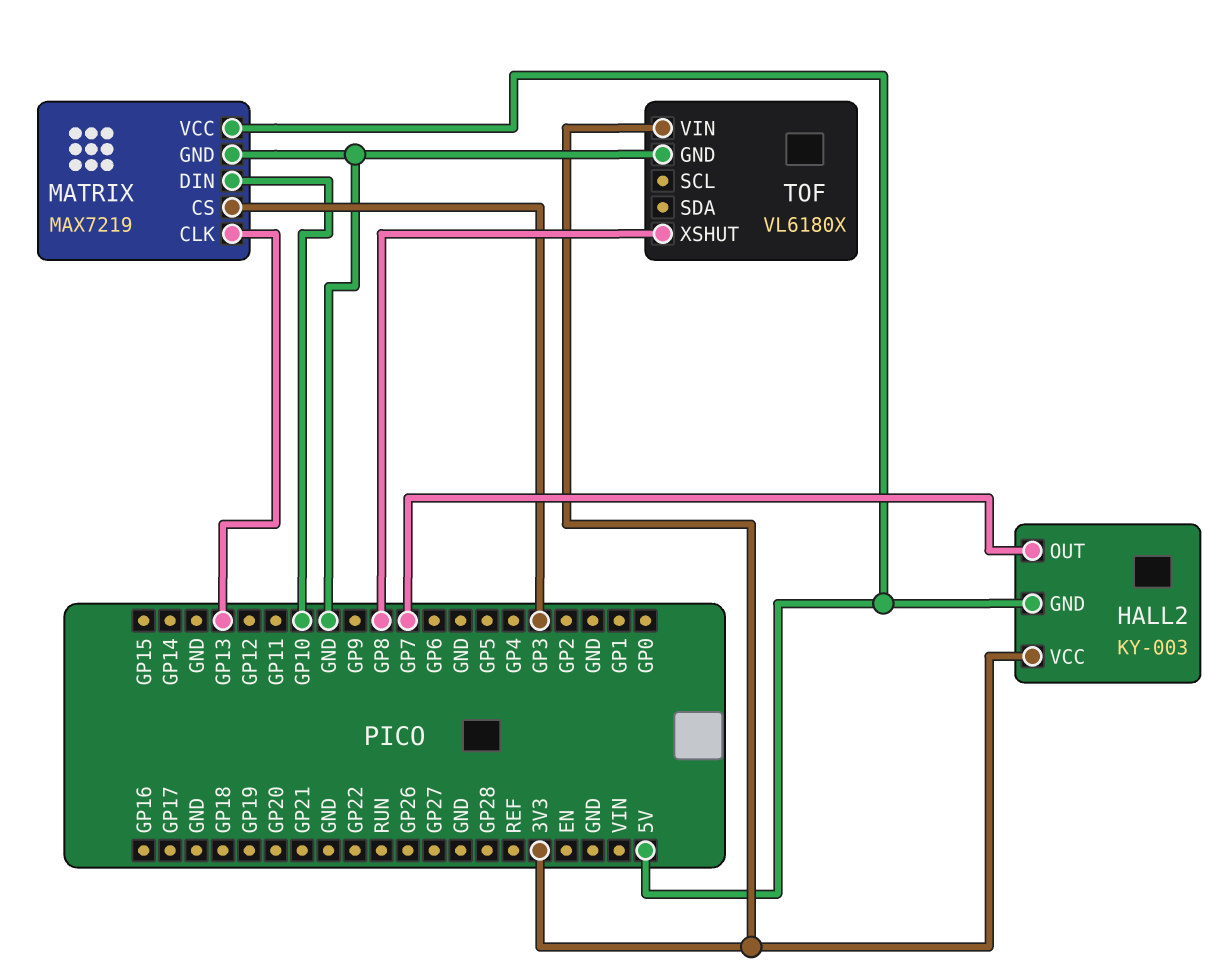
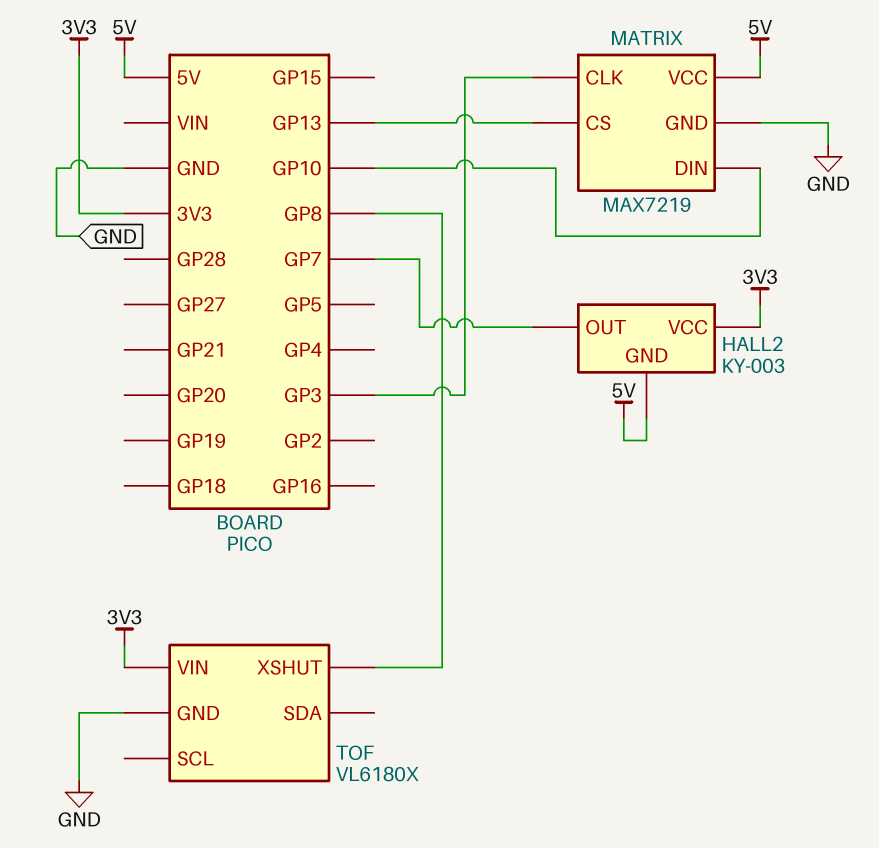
MATRIX pin CLK: GP13 -> GP3
MATRIX pin CS: GP3 -> GP13

